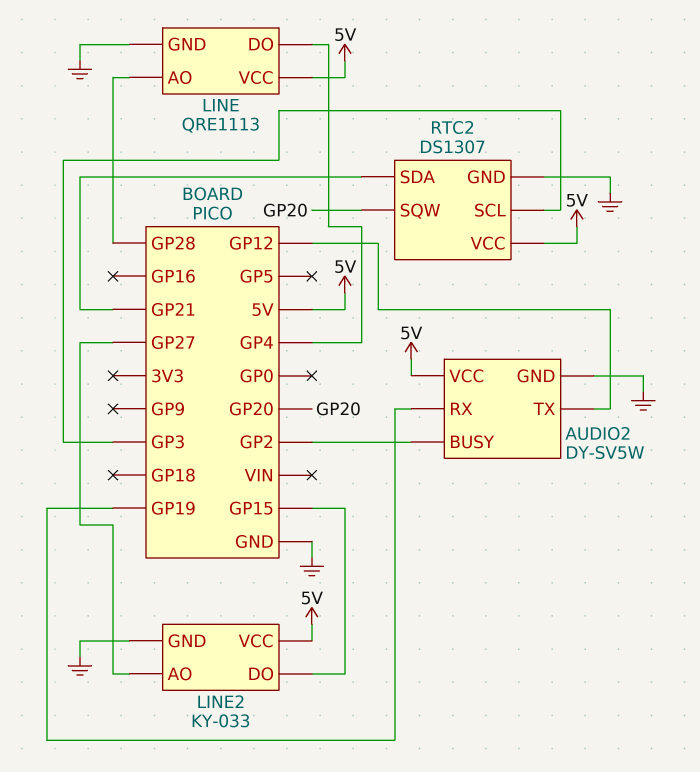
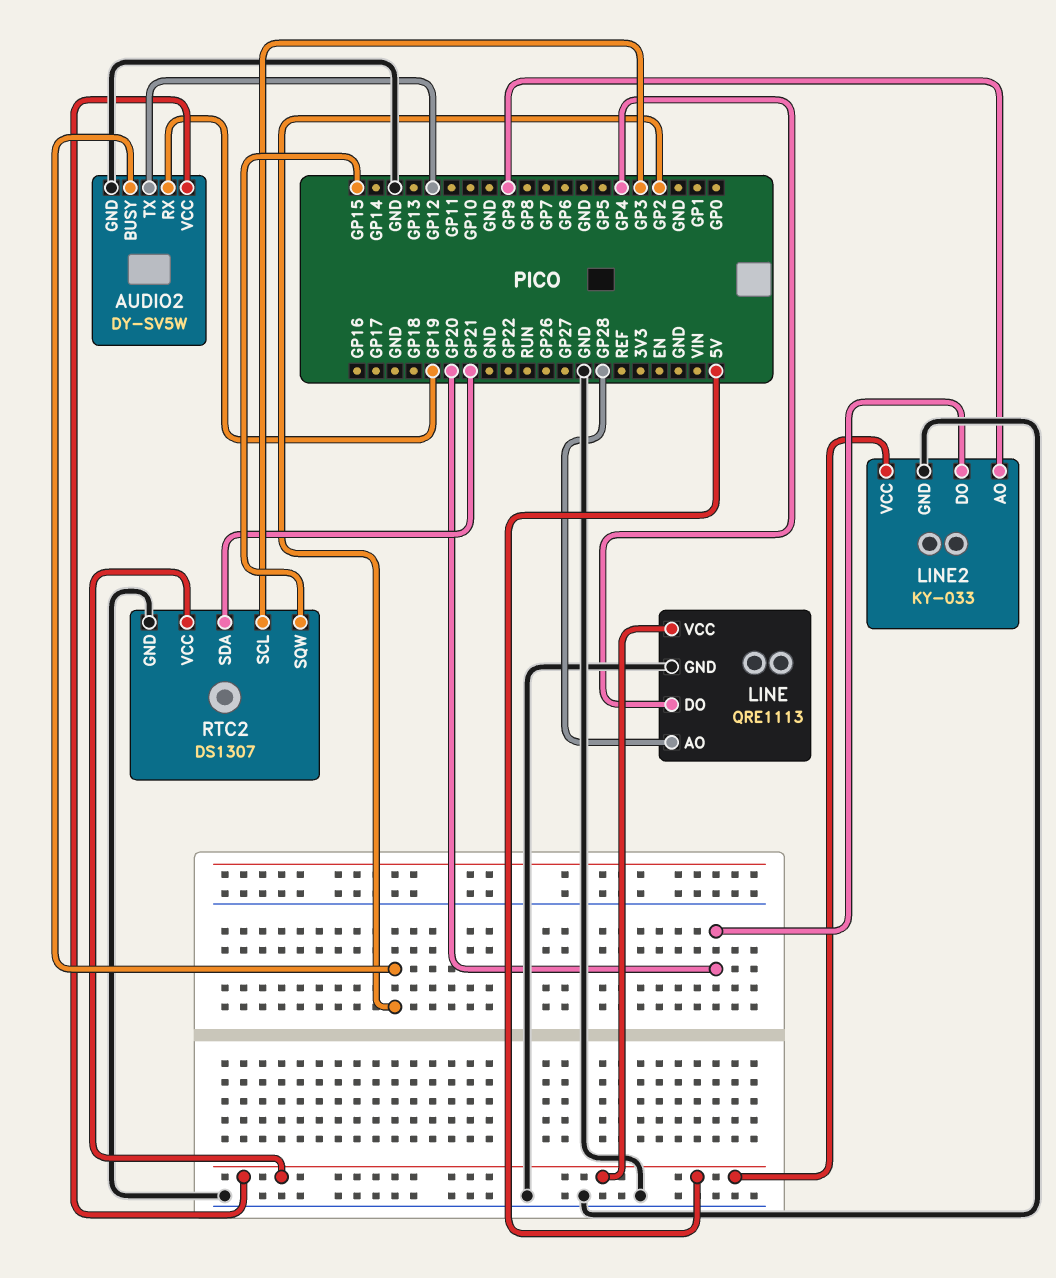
LINE2 pin AO: GP27 -> GP9
LINE2 pin DO: GP15 -> GP20
RTC2 pin SQW: GP20 -> GP15

